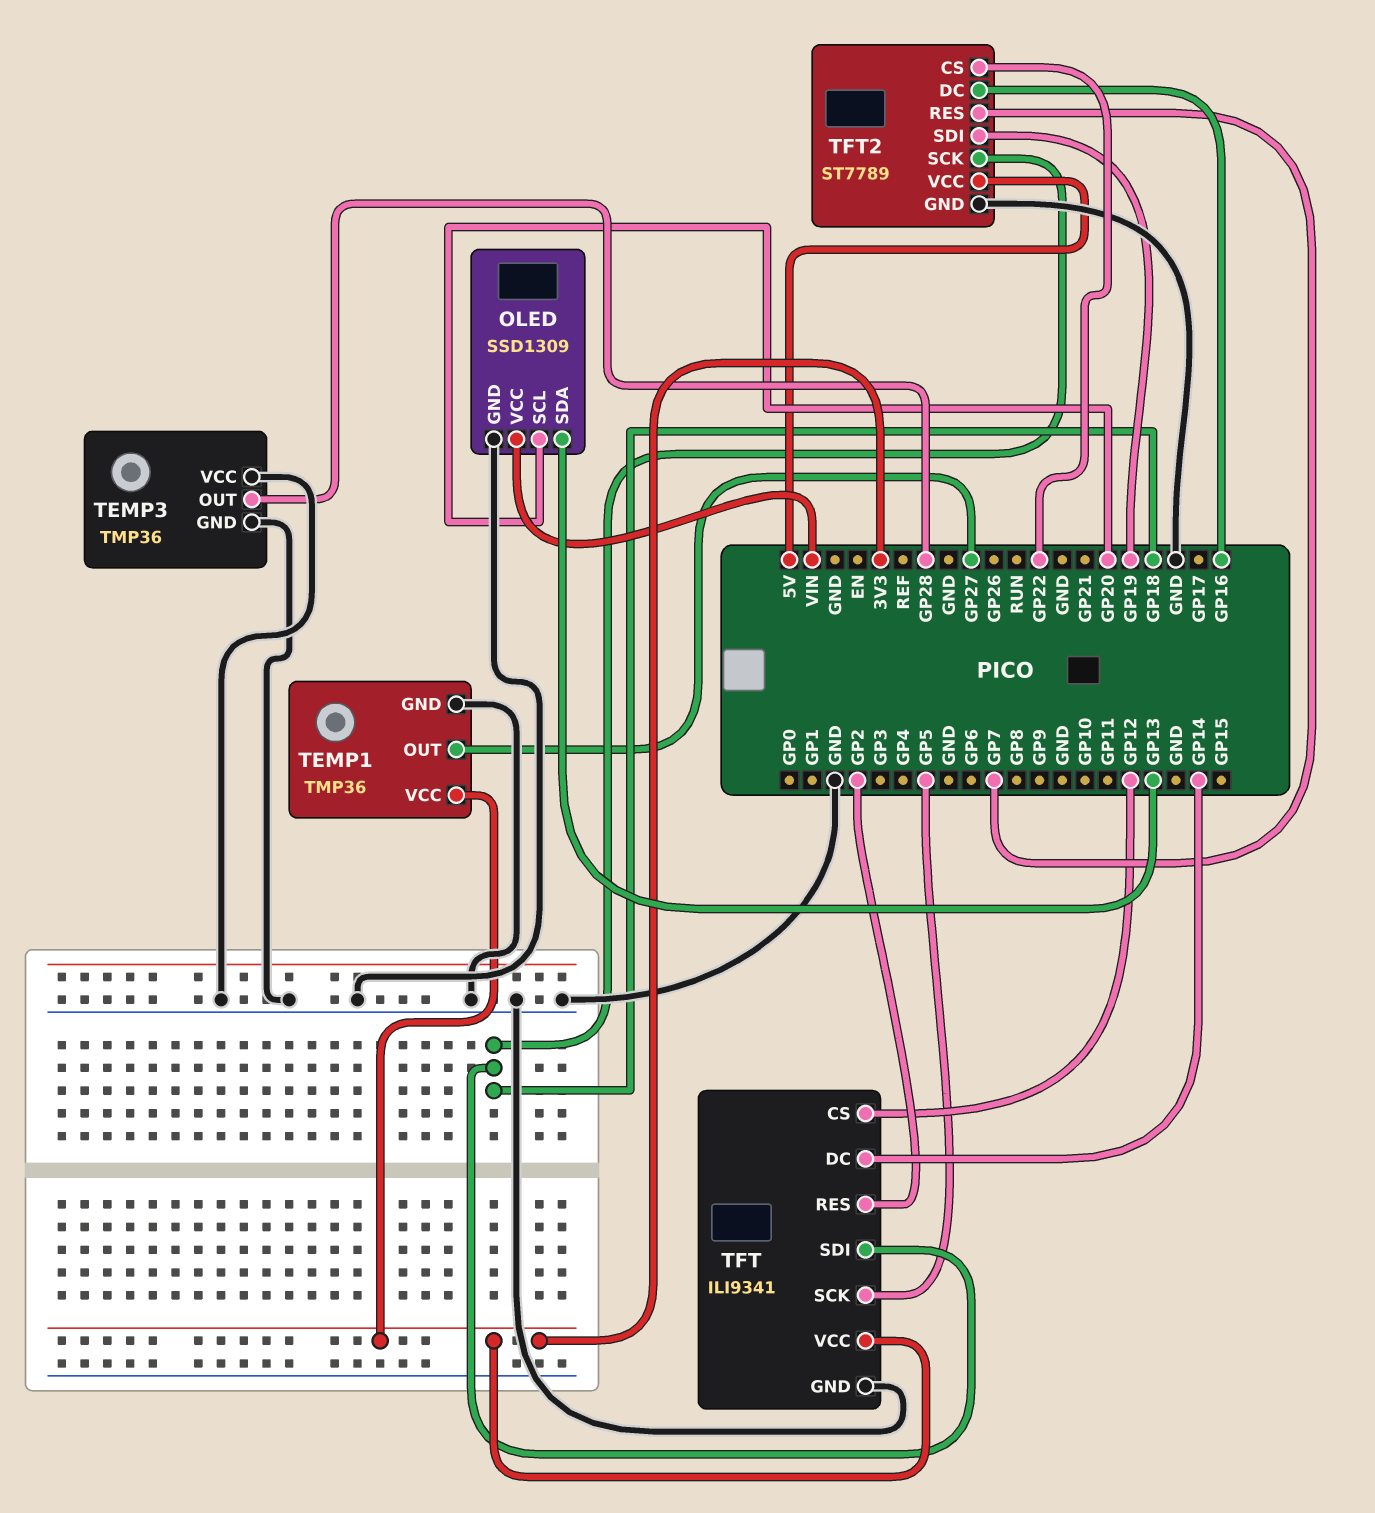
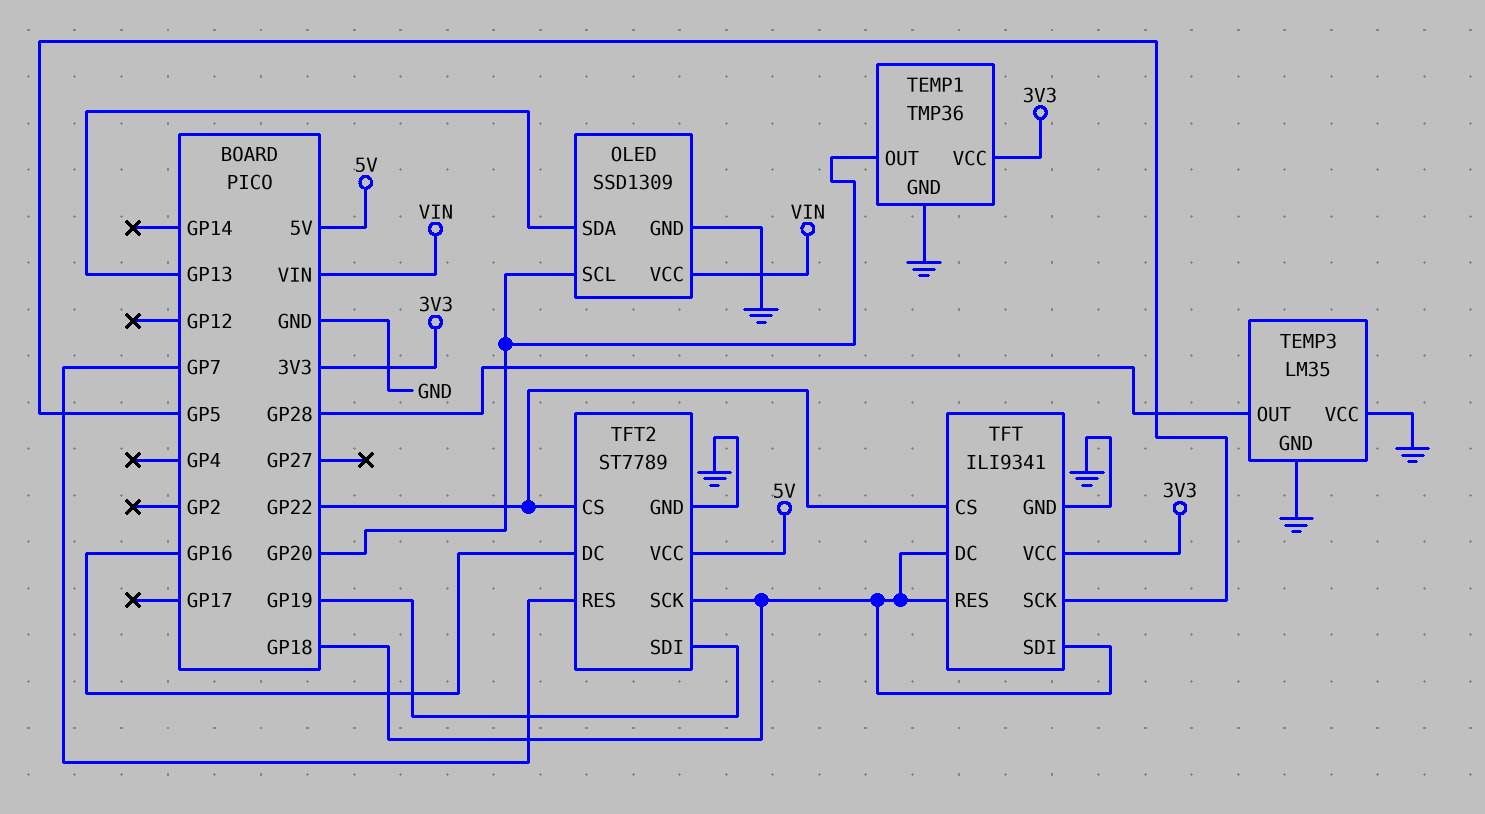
TEMP1 pin OUT: GP27 -> GP20
TEMP3: TMP36 -> LM35
TFT pin CS: GP12 -> GP22
TFT pin DC: GP14 -> GP18
TFT pin RES: GP2 -> GP18

